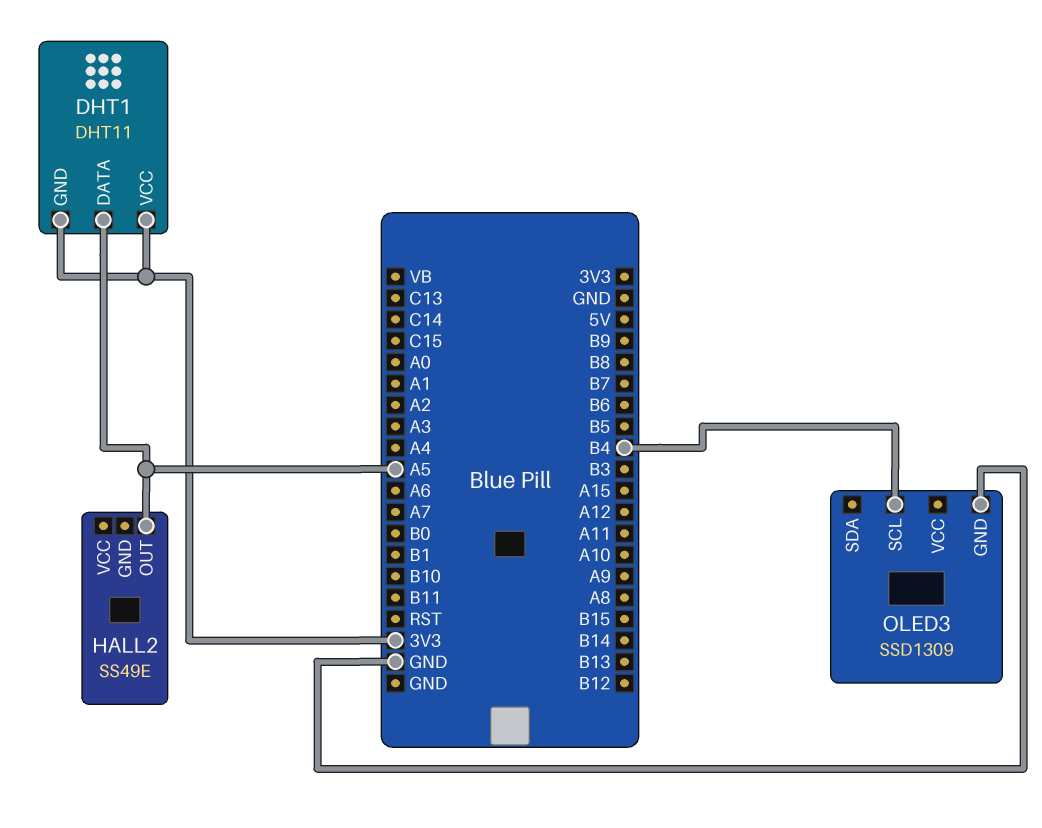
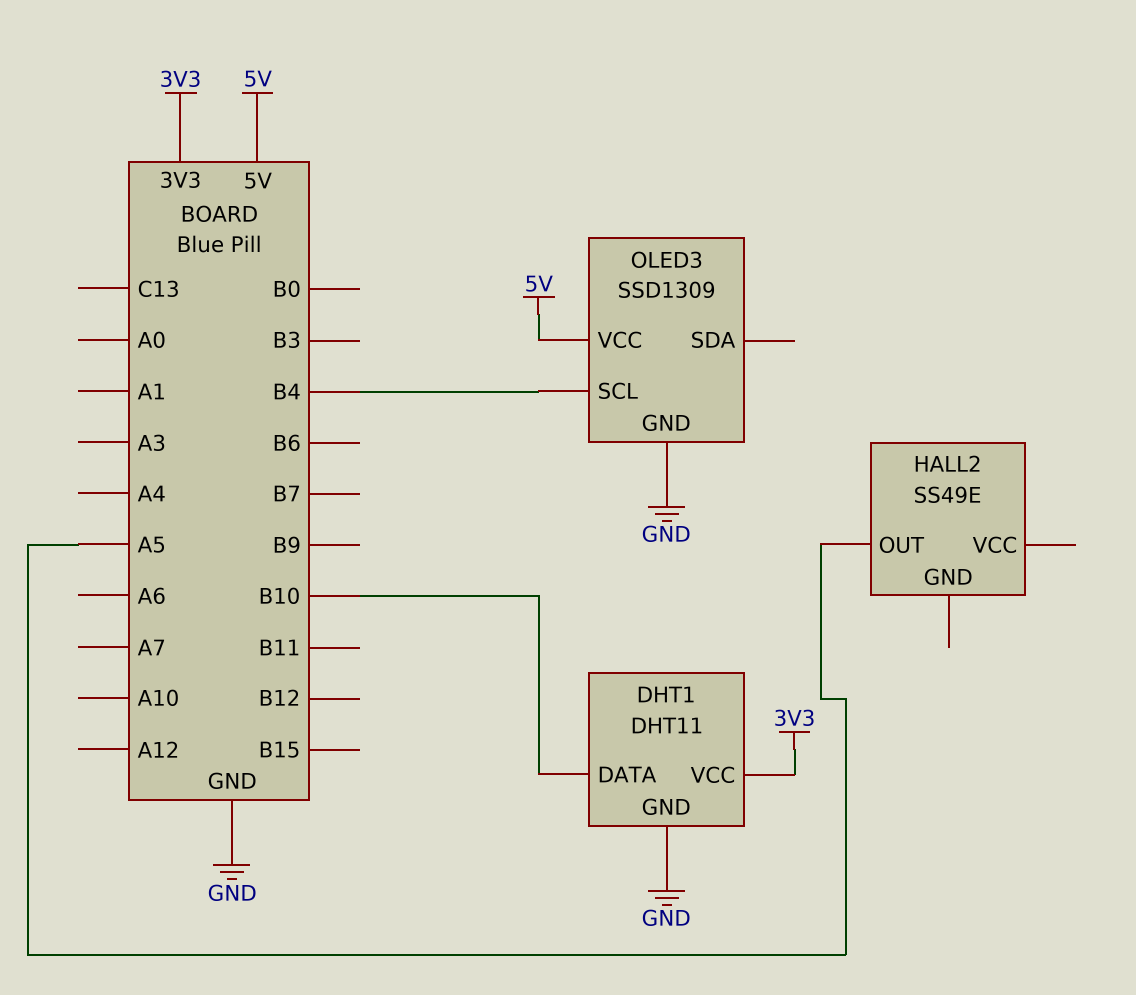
DHT1 pin DATA: A5 -> B10
DHT1 pin GND: 3V3 -> GND
OLED3 pin VCC: none -> 5V

